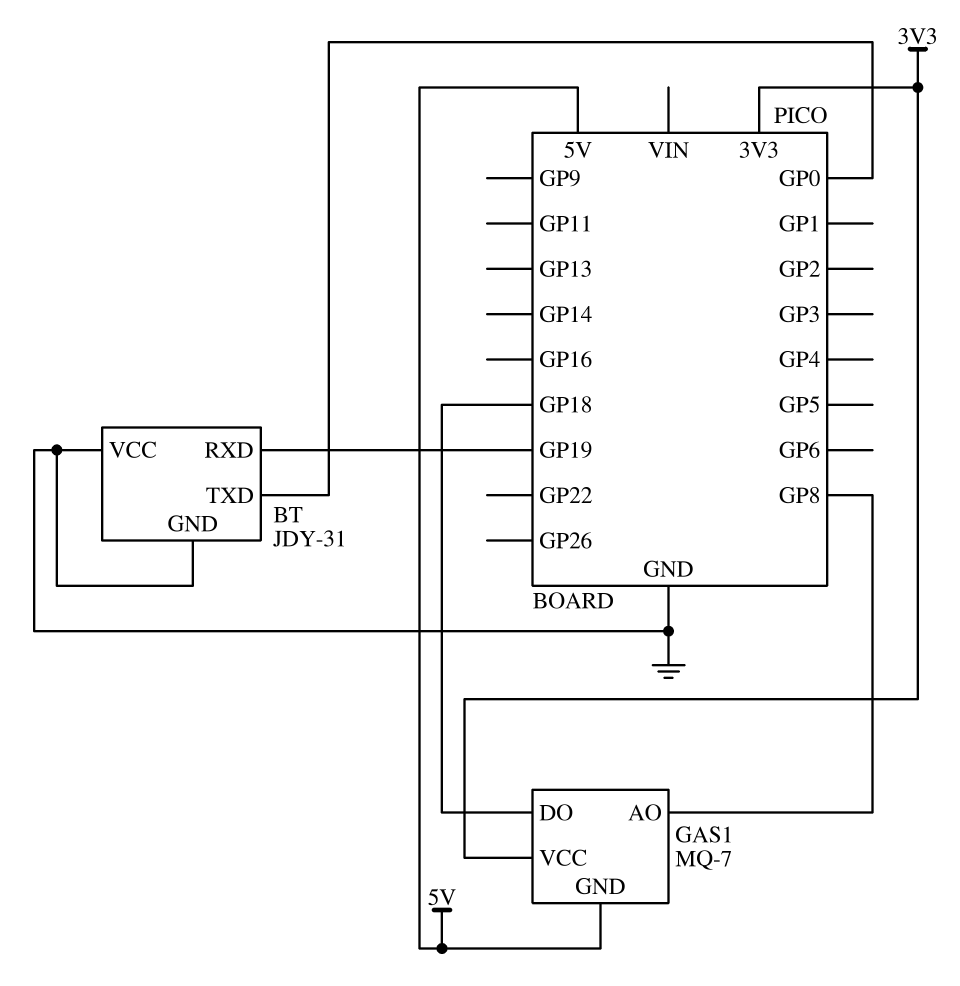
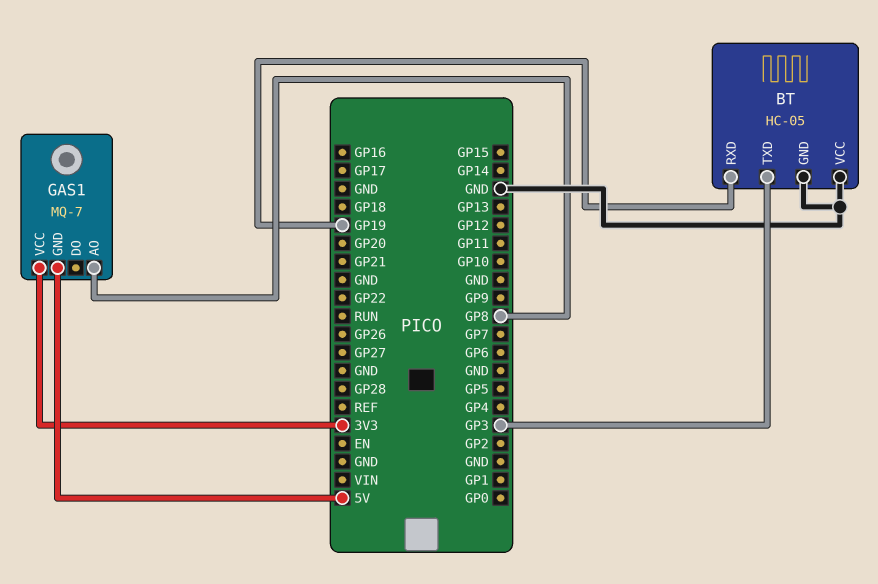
BT: JDY-31 -> HC-05
BT pin TXD: GP0 -> GP3
GAS1 pin DO: GP18 -> none

